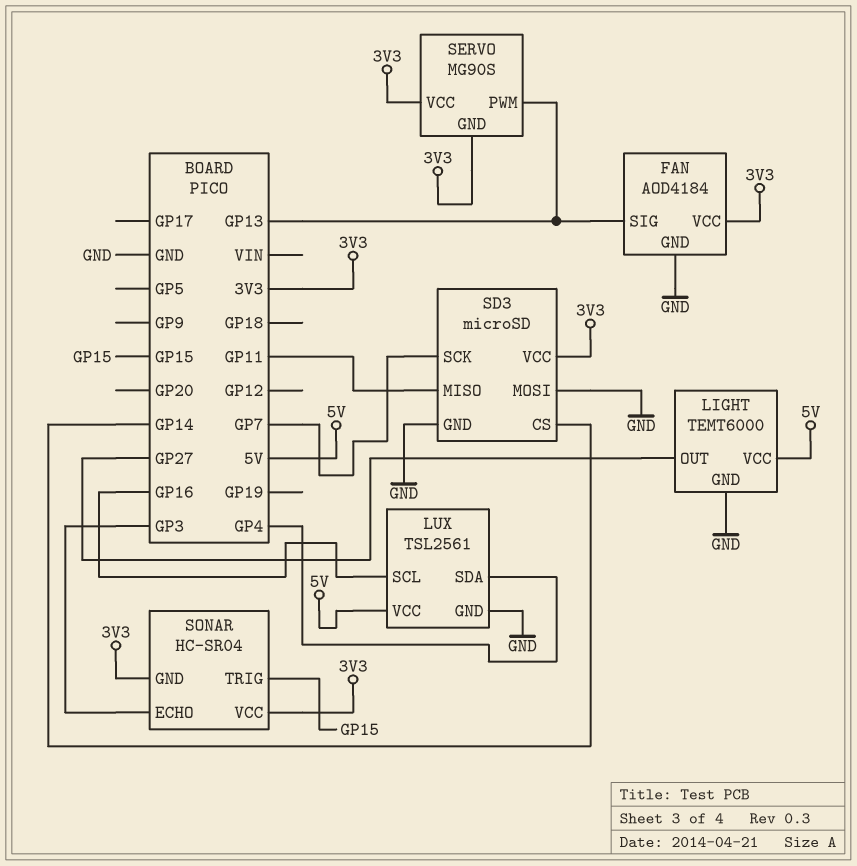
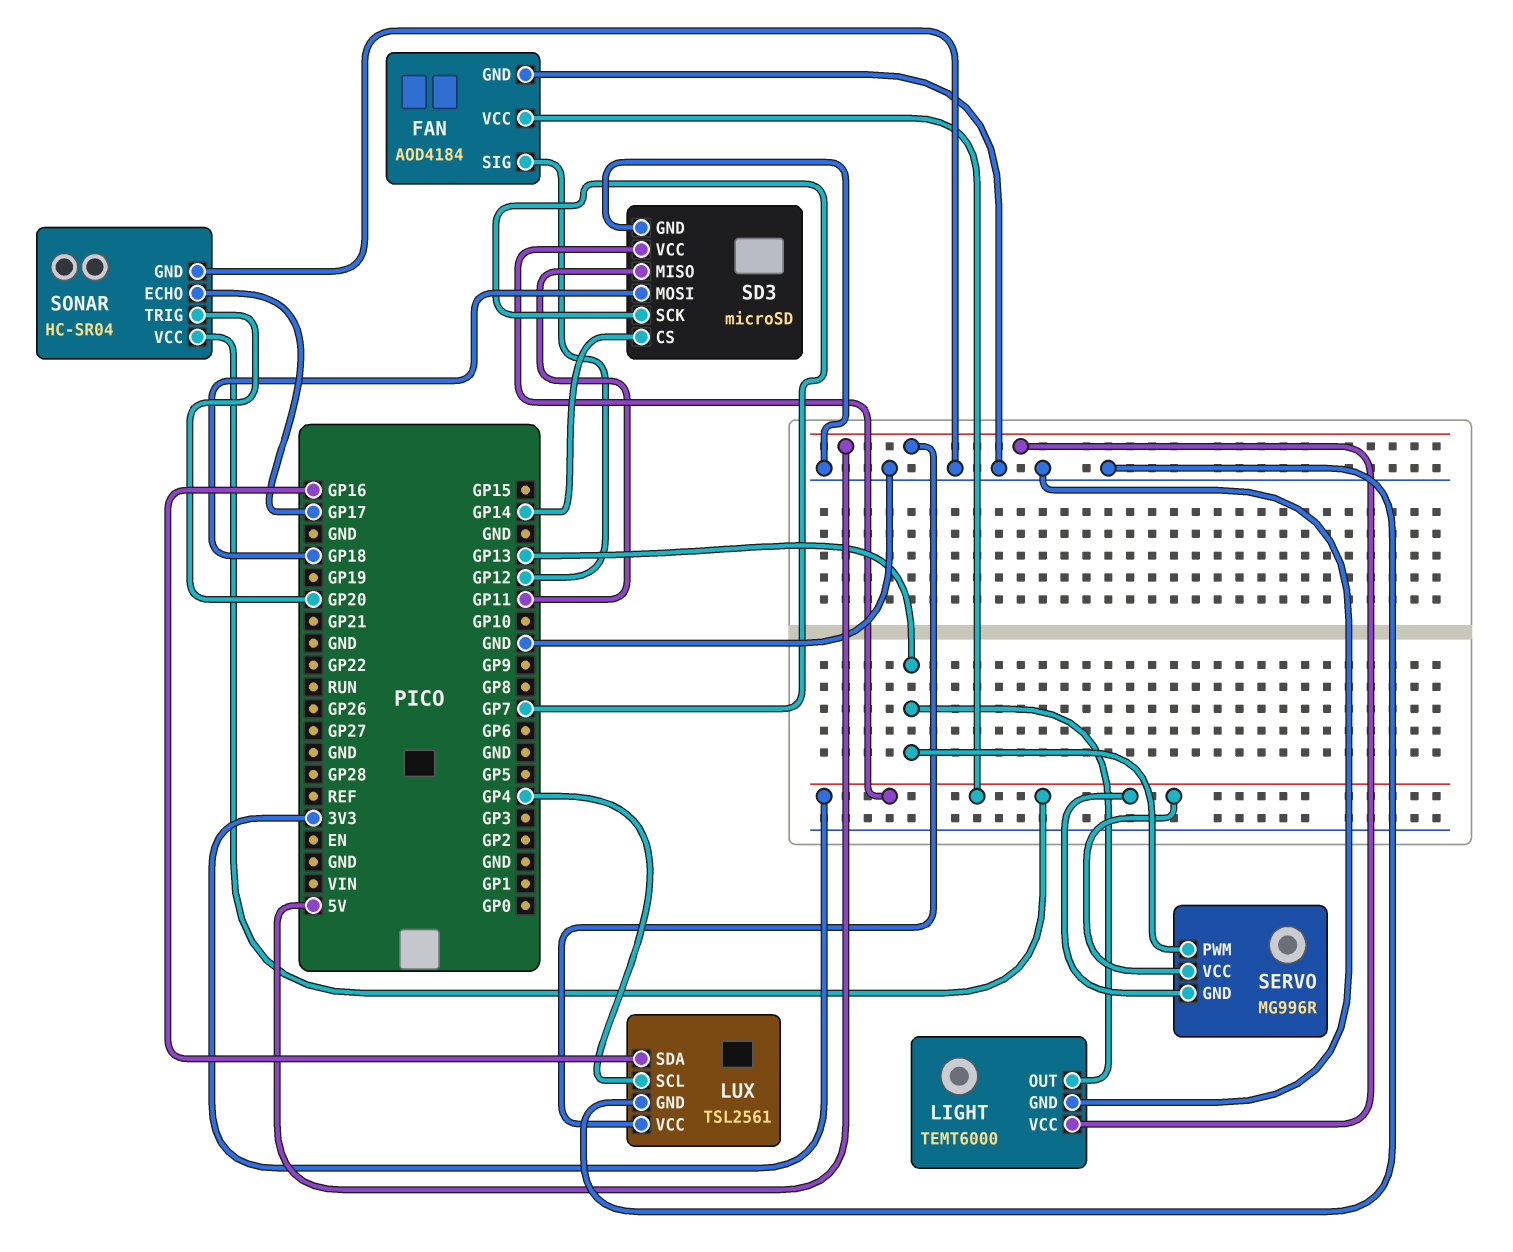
FAN pin SIG: GP13 -> GP12
LIGHT pin OUT: GP27 -> GP13
LUX pin SCL: GP16 -> GP4
LUX pin SDA: GP4 -> GP16
SD3 pin MOSI: GND -> GP18
SERVO: MG90S -> MG996R
SONAR pin ECHO: GP3 -> GP17
SONAR pin GND: 3V3 -> GND
SONAR pin TRIG: GP15 -> GP20

